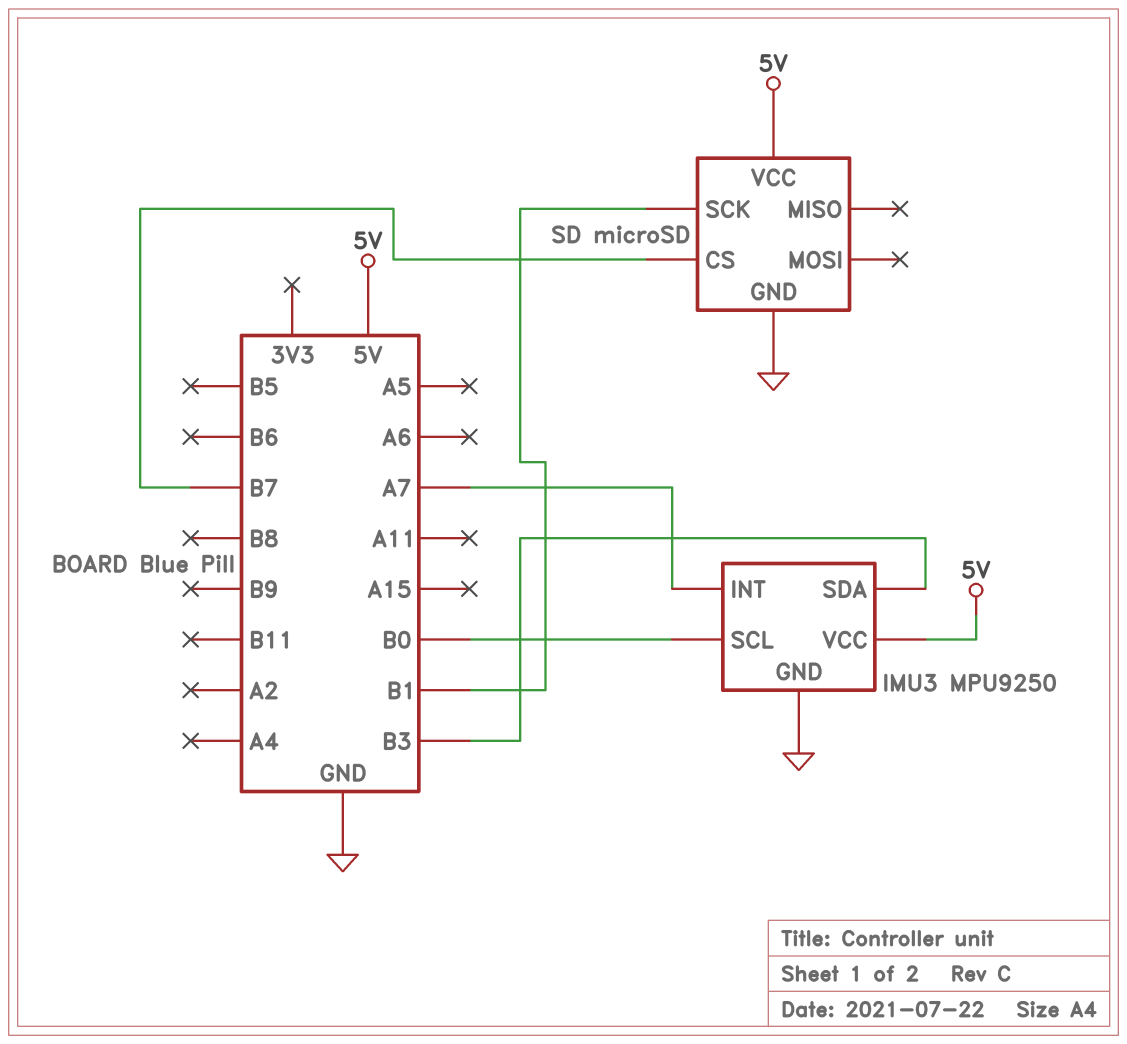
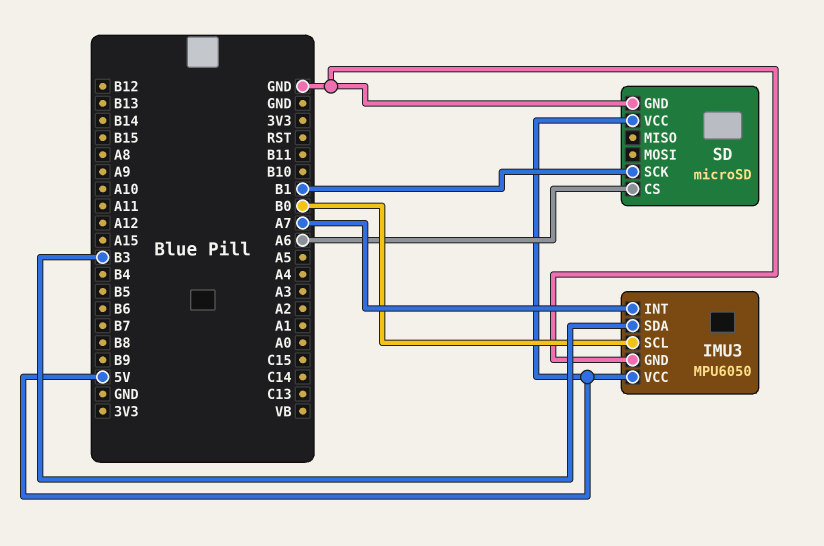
IMU3: MPU9250 -> MPU6050
SD pin CS: B7 -> A6

